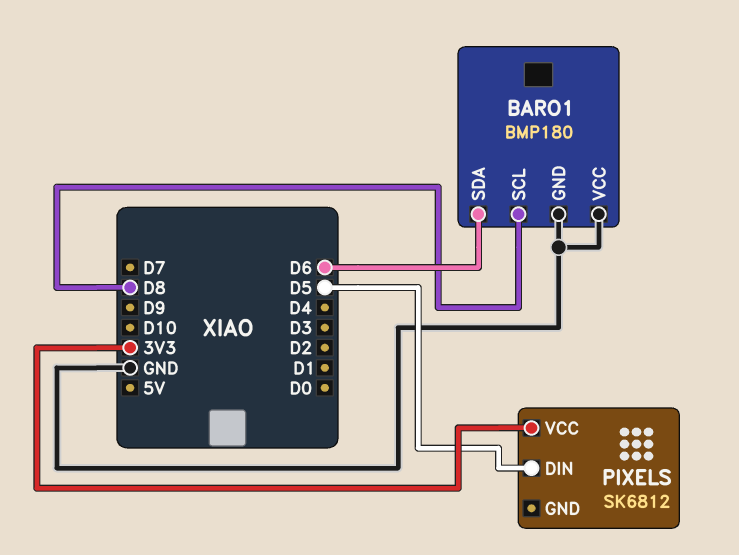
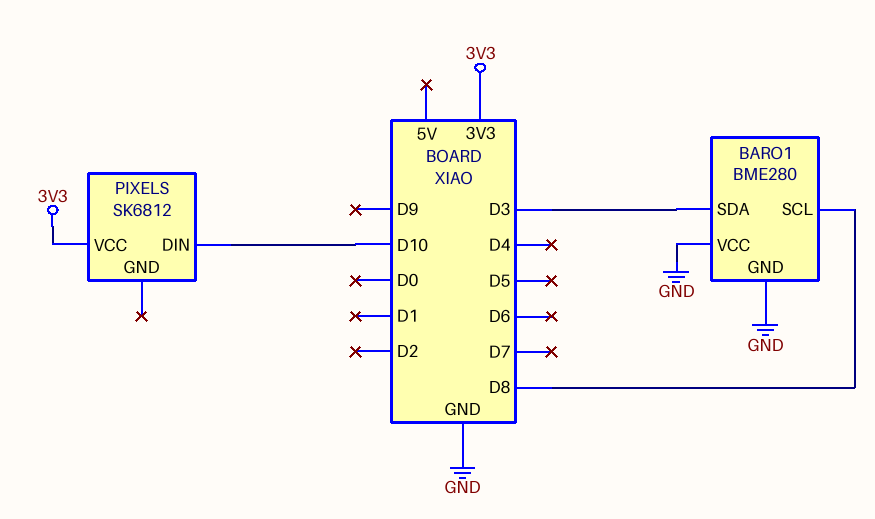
BARO1: BMP180 -> BME280
BARO1 pin SDA: D6 -> D3
PIXELS pin DIN: D5 -> D10

